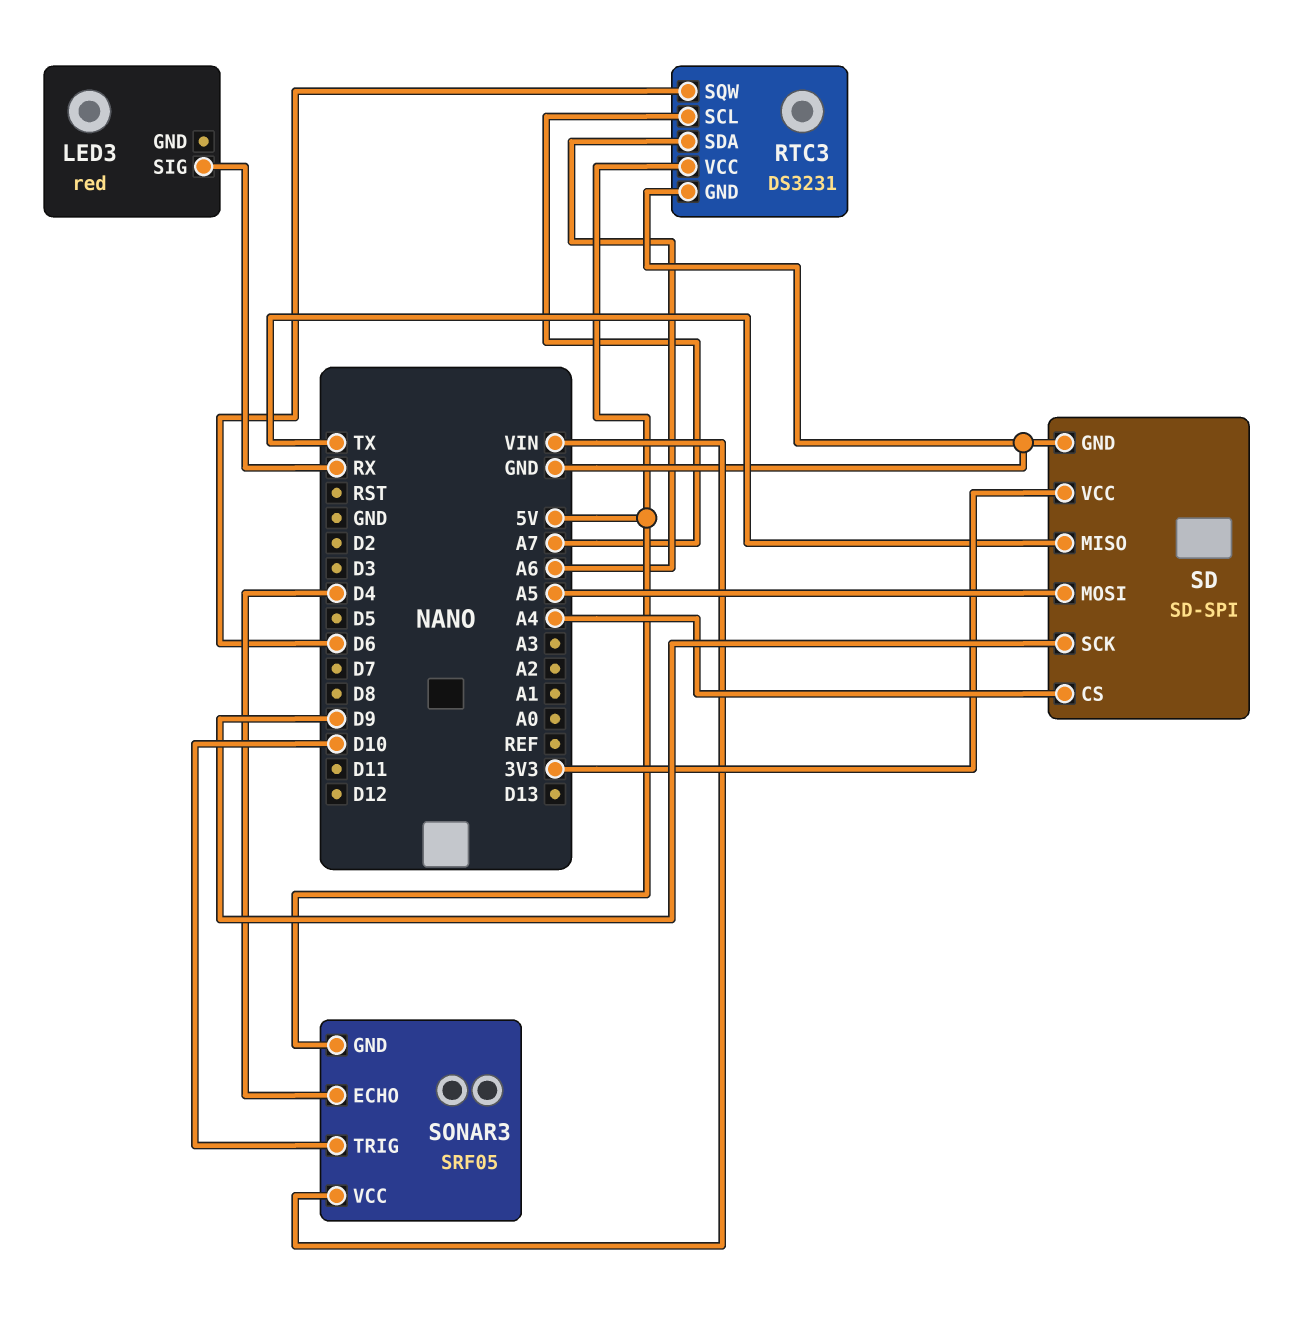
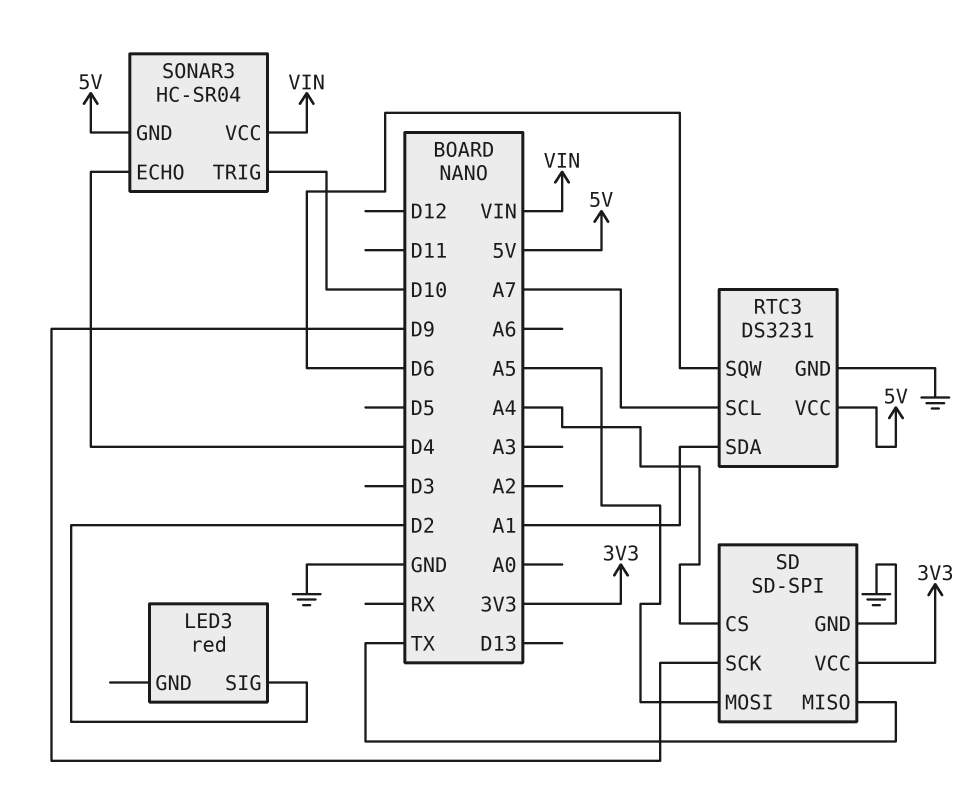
LED3 pin SIG: RX -> D2
RTC3 pin SDA: A6 -> A1
SONAR3: SRF05 -> HC-SR04

